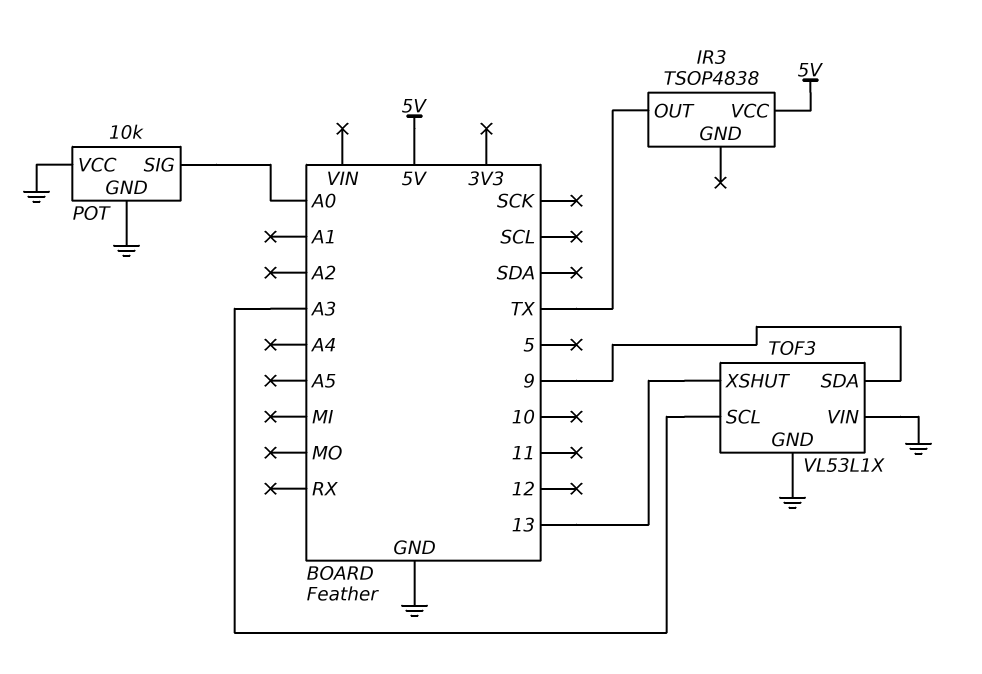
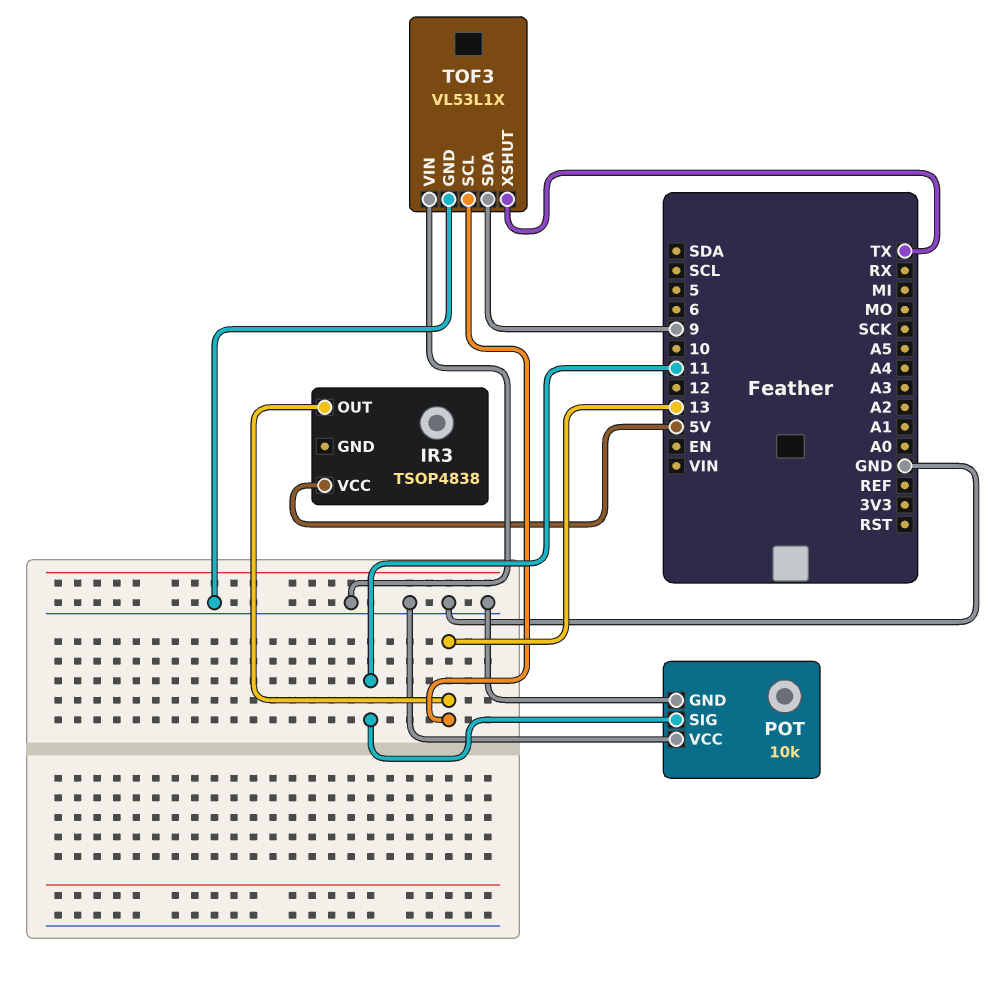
IR3 pin OUT: TX -> 13
POT pin SIG: A0 -> 11
TOF3 pin SCL: A3 -> 13
TOF3 pin XSHUT: 13 -> TX

